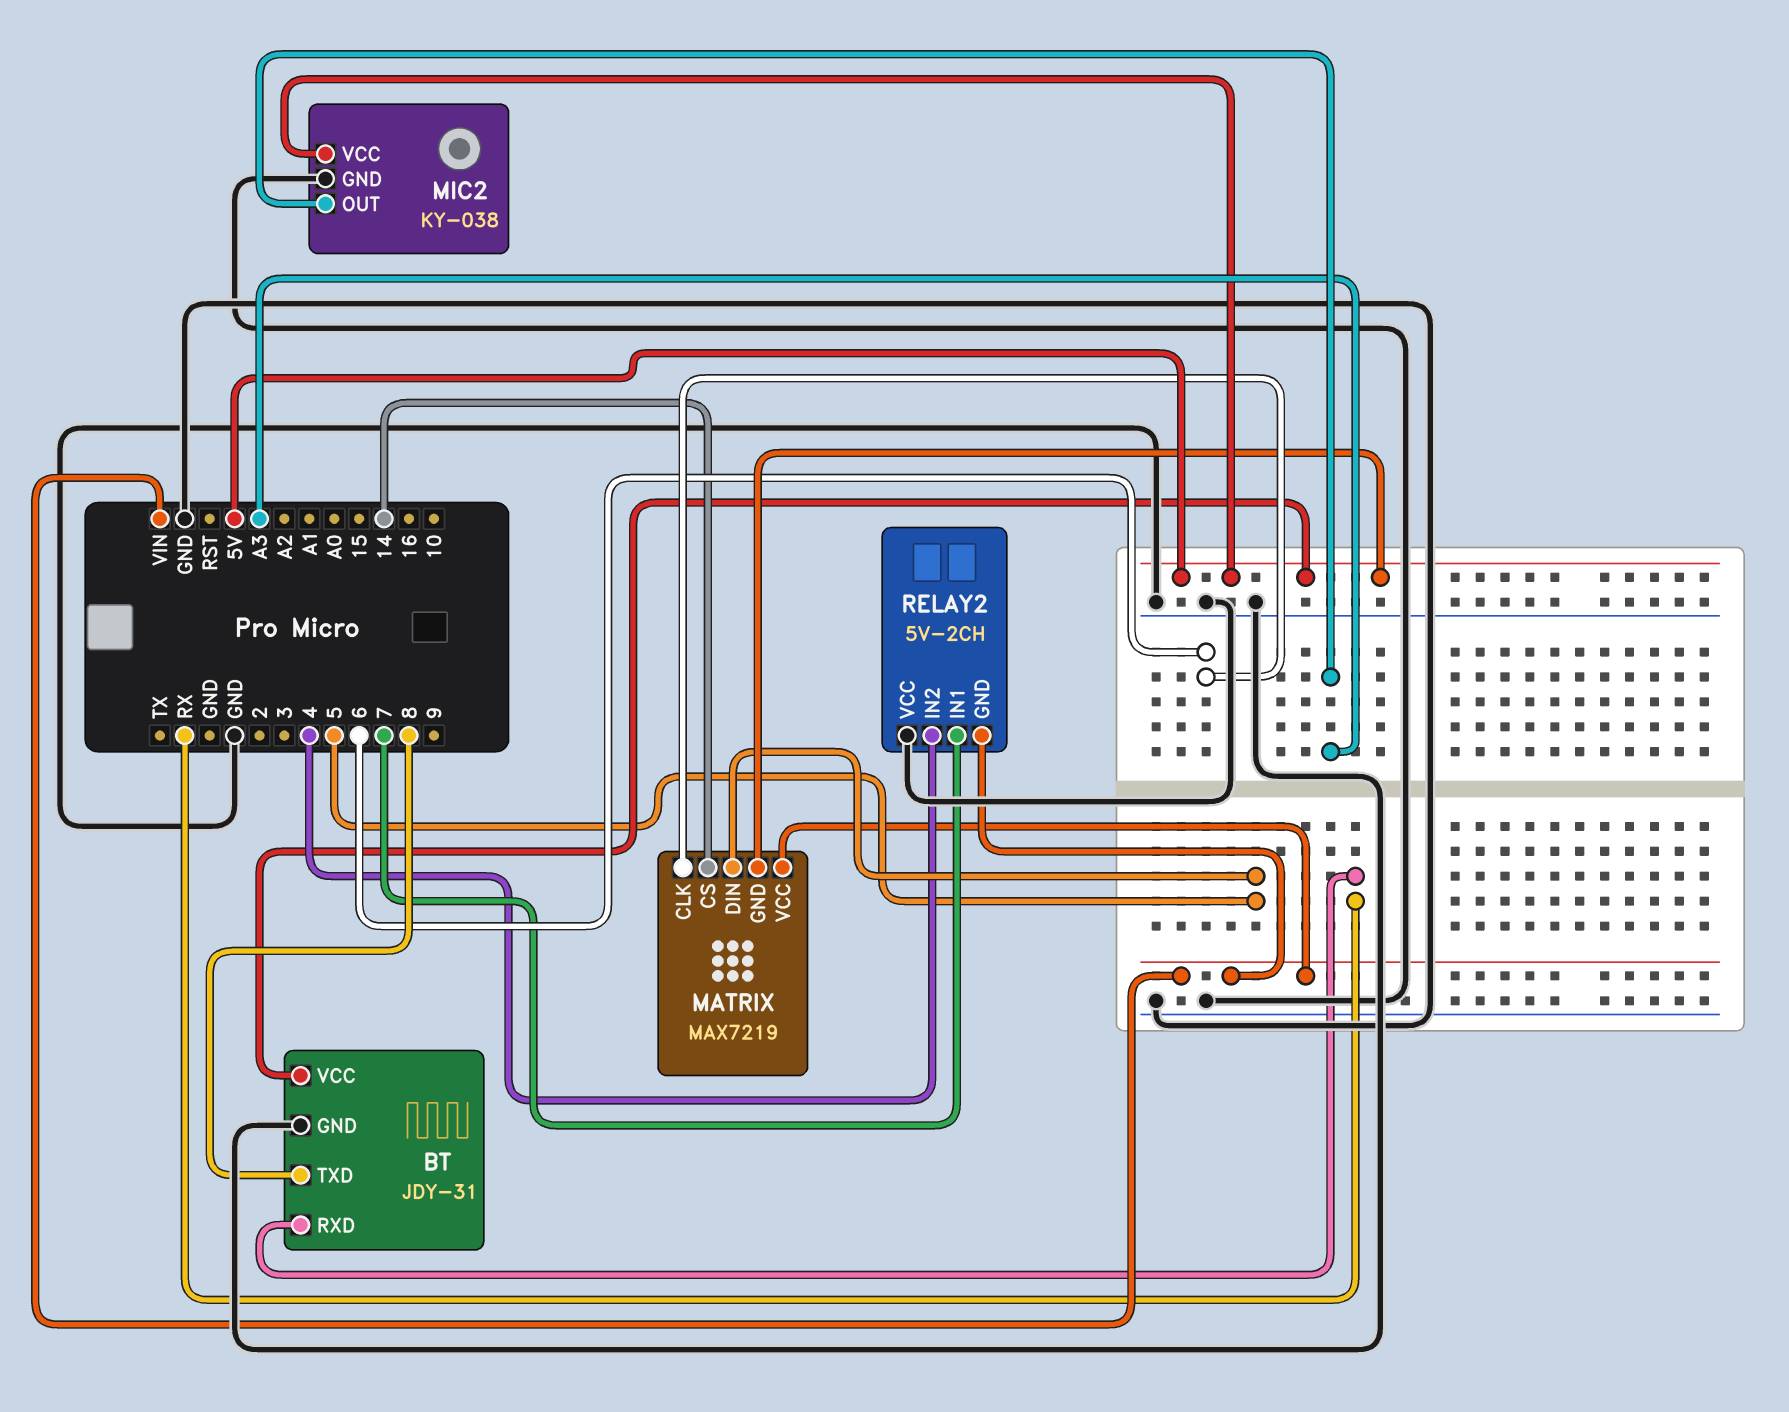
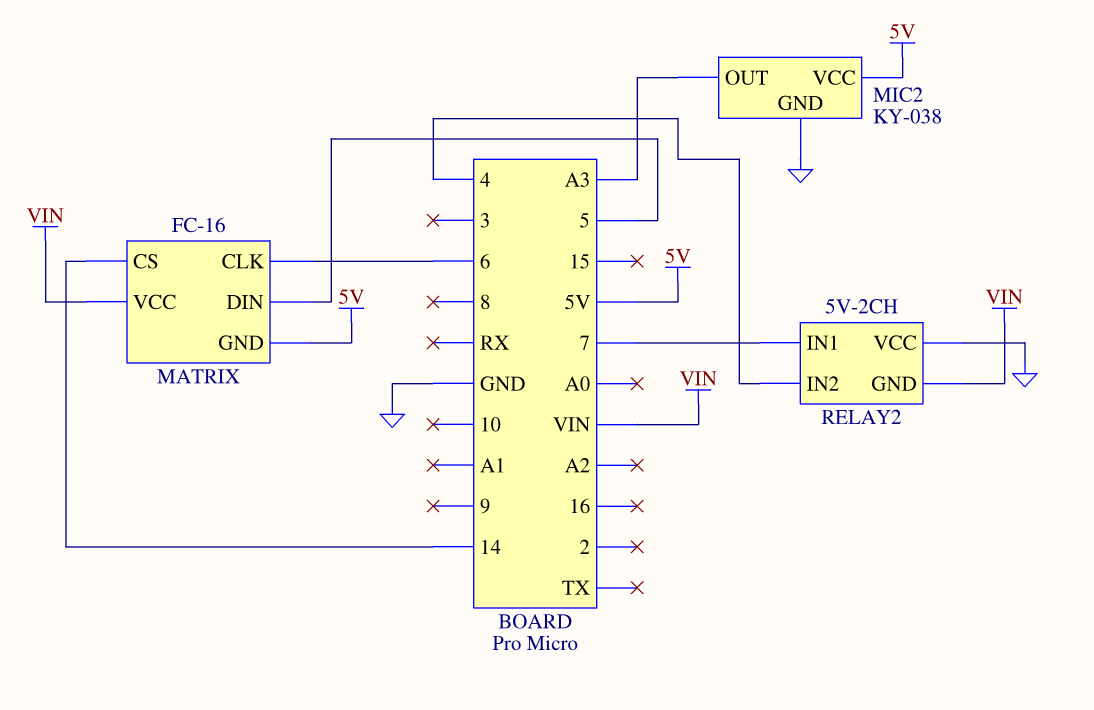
BT: JDY-31 -> none
BT pin GND: GND -> none
BT pin RXD: RX -> none
BT pin TXD: 8 -> none
BT pin VCC: 5V -> none
MATRIX: MAX7219 -> FC-16

